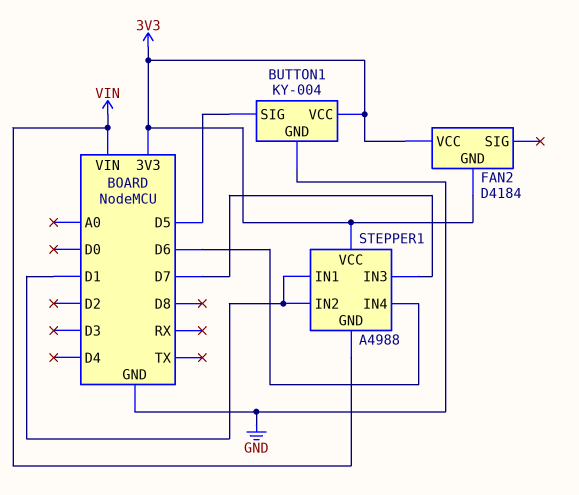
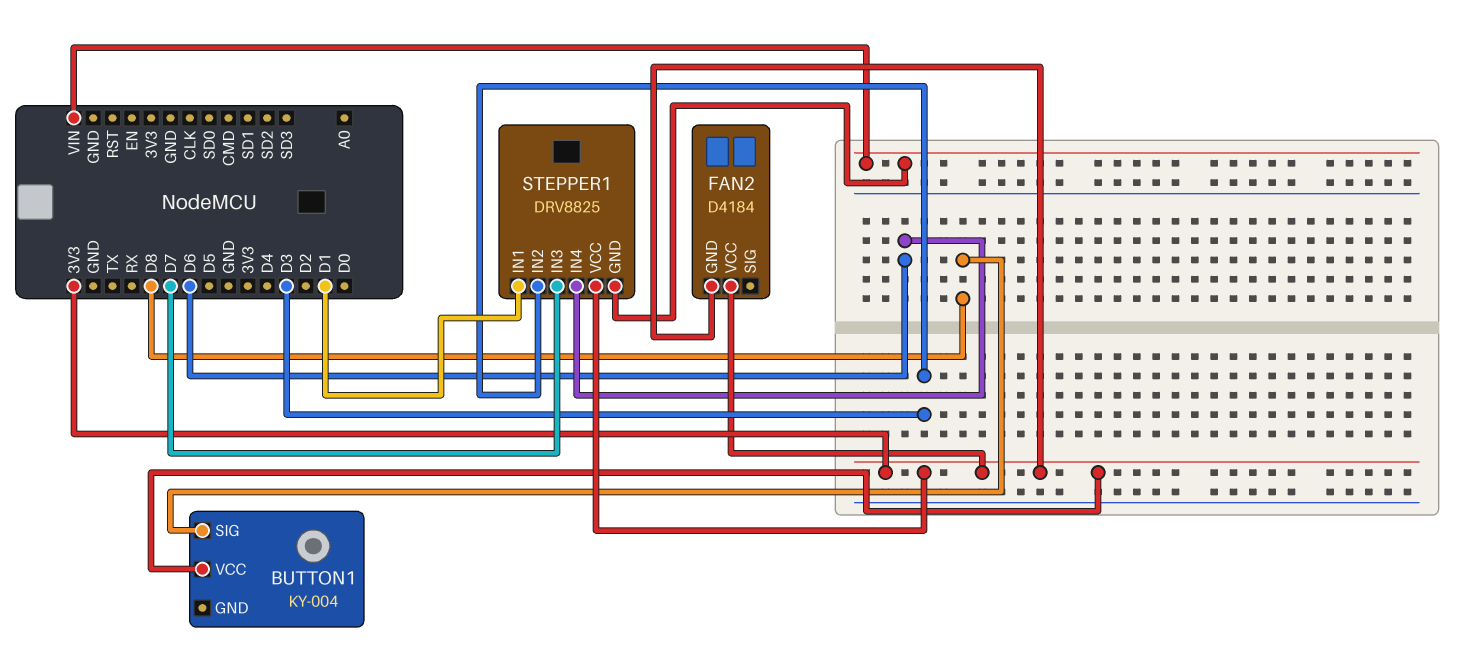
BUTTON1 pin GND: GND -> none
BUTTON1 pin SIG: D5 -> D8
STEPPER1: A4988 -> DRV8825
STEPPER1 pin IN2: D1 -> D3

